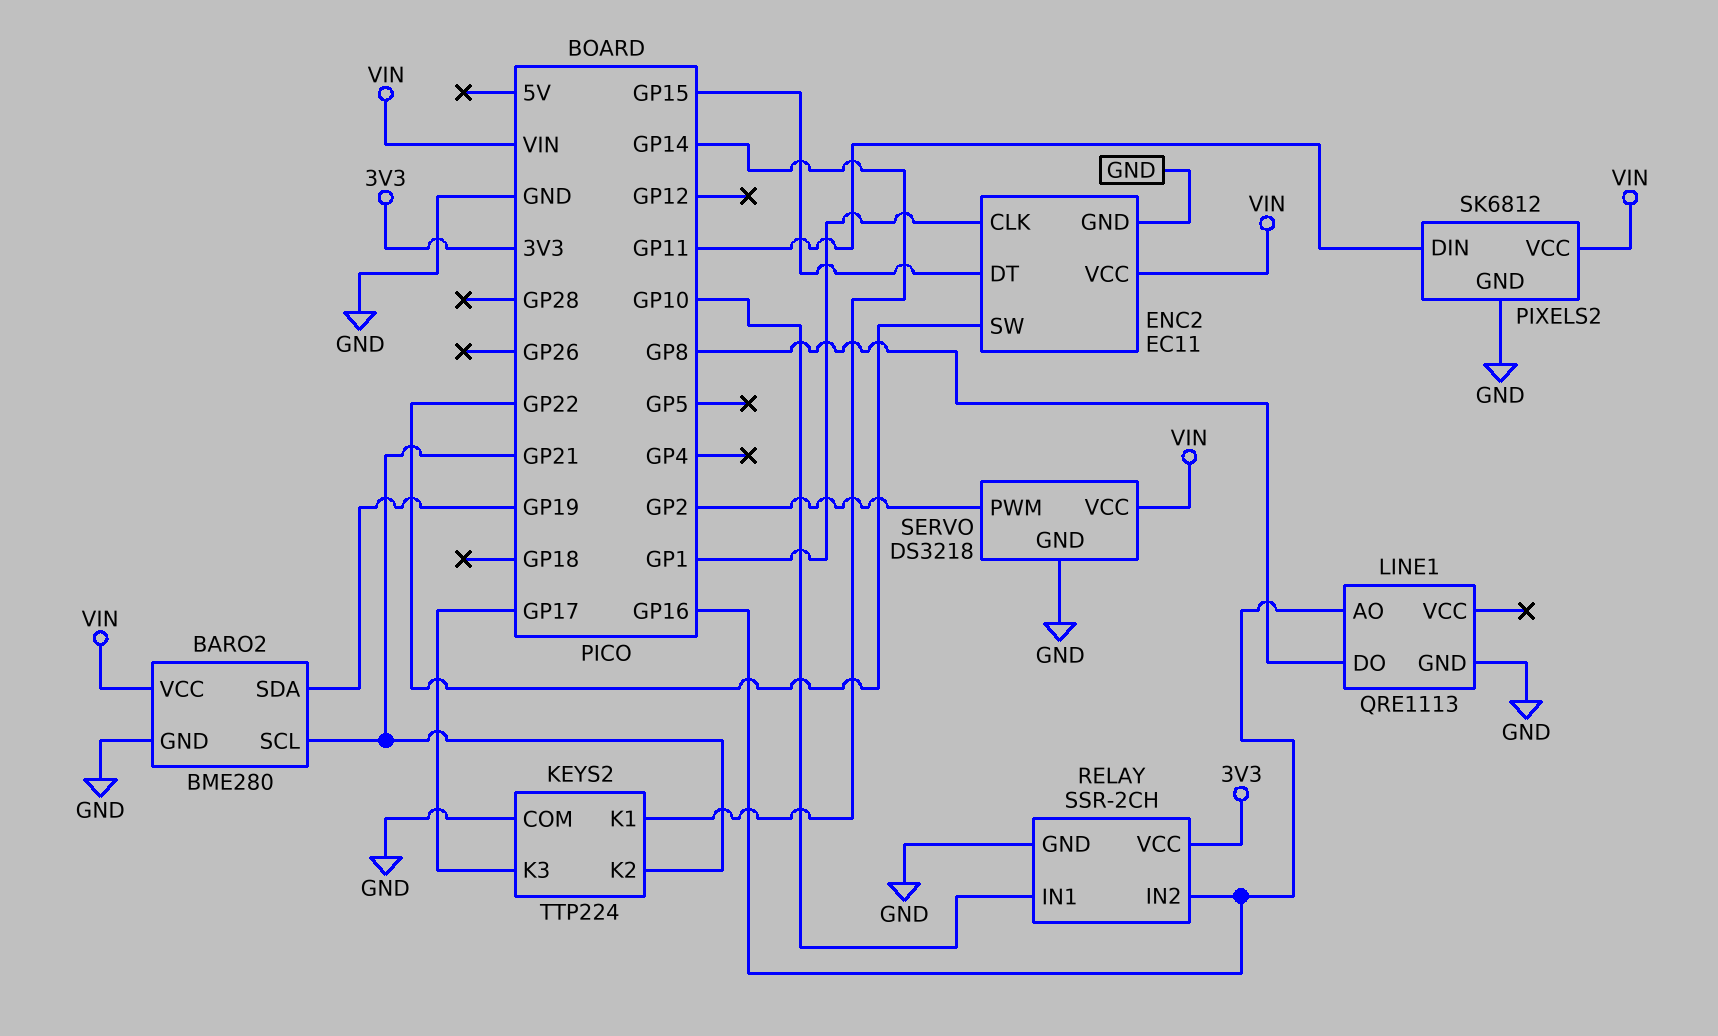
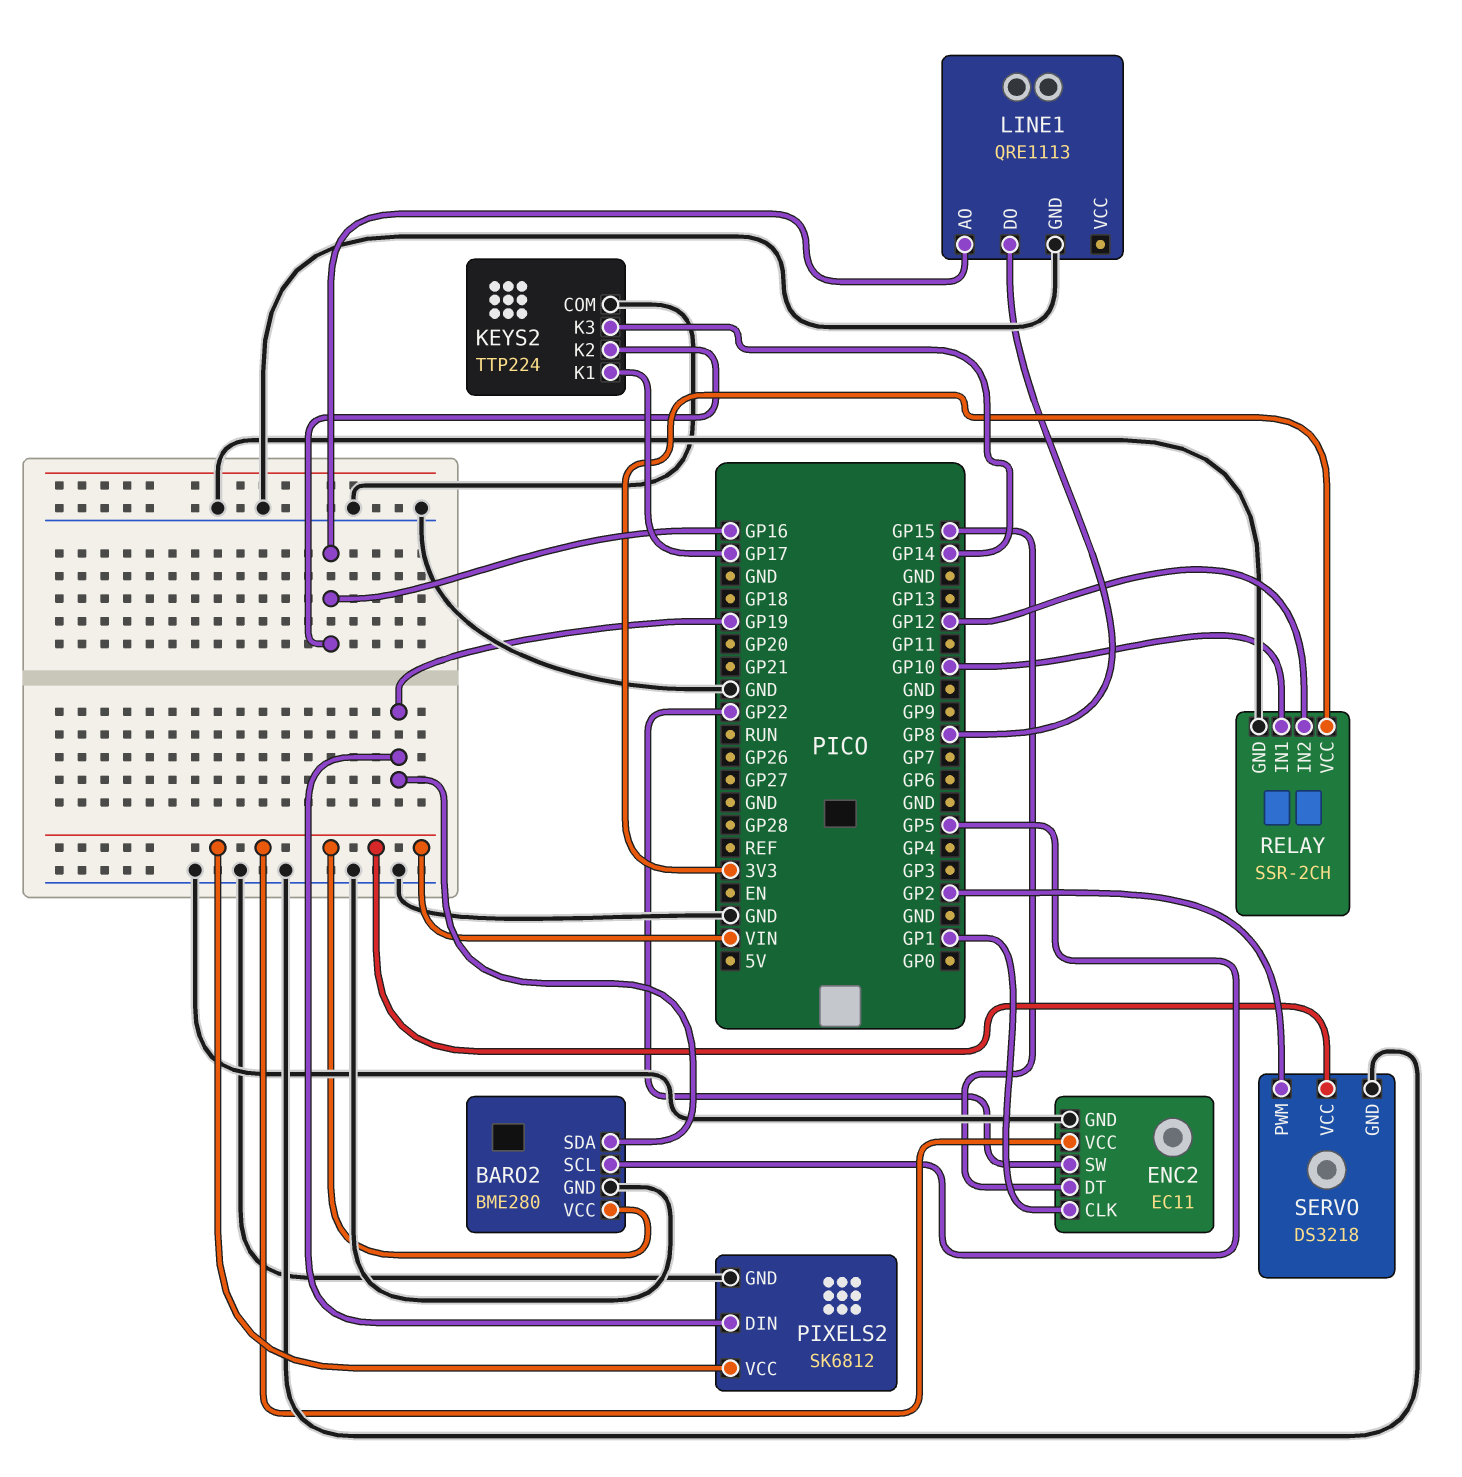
BARO2 pin SCL: GP21 -> GP5
KEYS2 pin K1: GP14 -> GP17
KEYS2 pin K2: GP21 -> GP16
KEYS2 pin K3: GP17 -> GP14
PIXELS2 pin DIN: GP11 -> GP19
RELAY pin IN2: GP16 -> GP12

